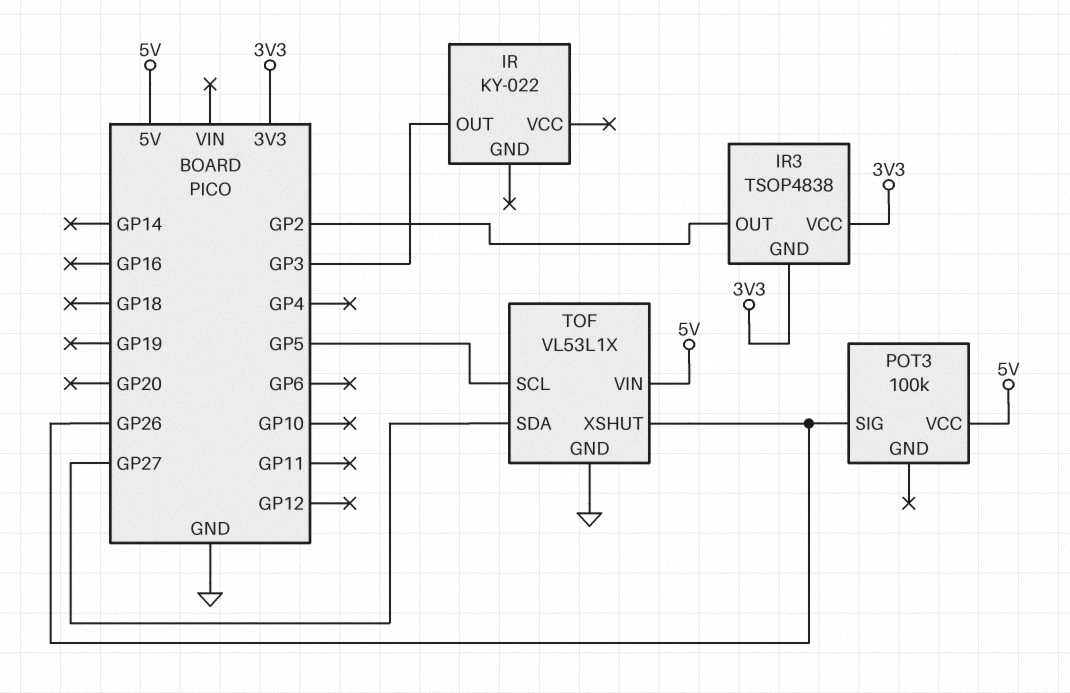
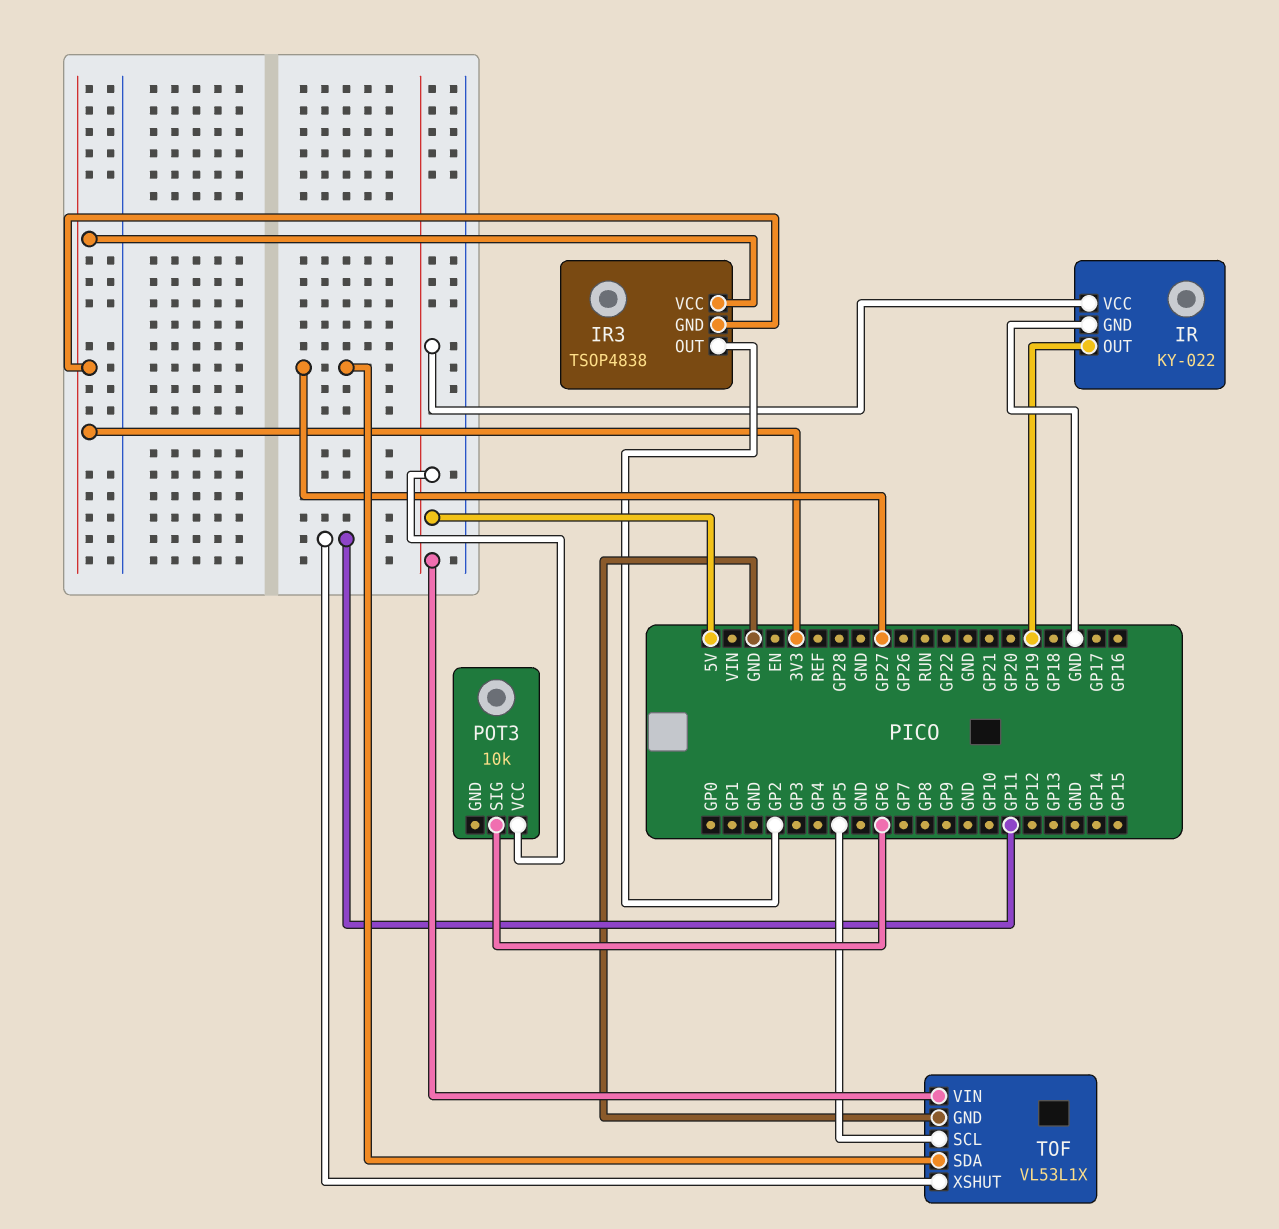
IR pin GND: none -> GND
IR pin OUT: GP3 -> GP19
IR pin VCC: none -> 5V
POT3: 100k -> 10k
POT3 pin SIG: GP26 -> GP6
TOF pin XSHUT: GP26 -> GP11

